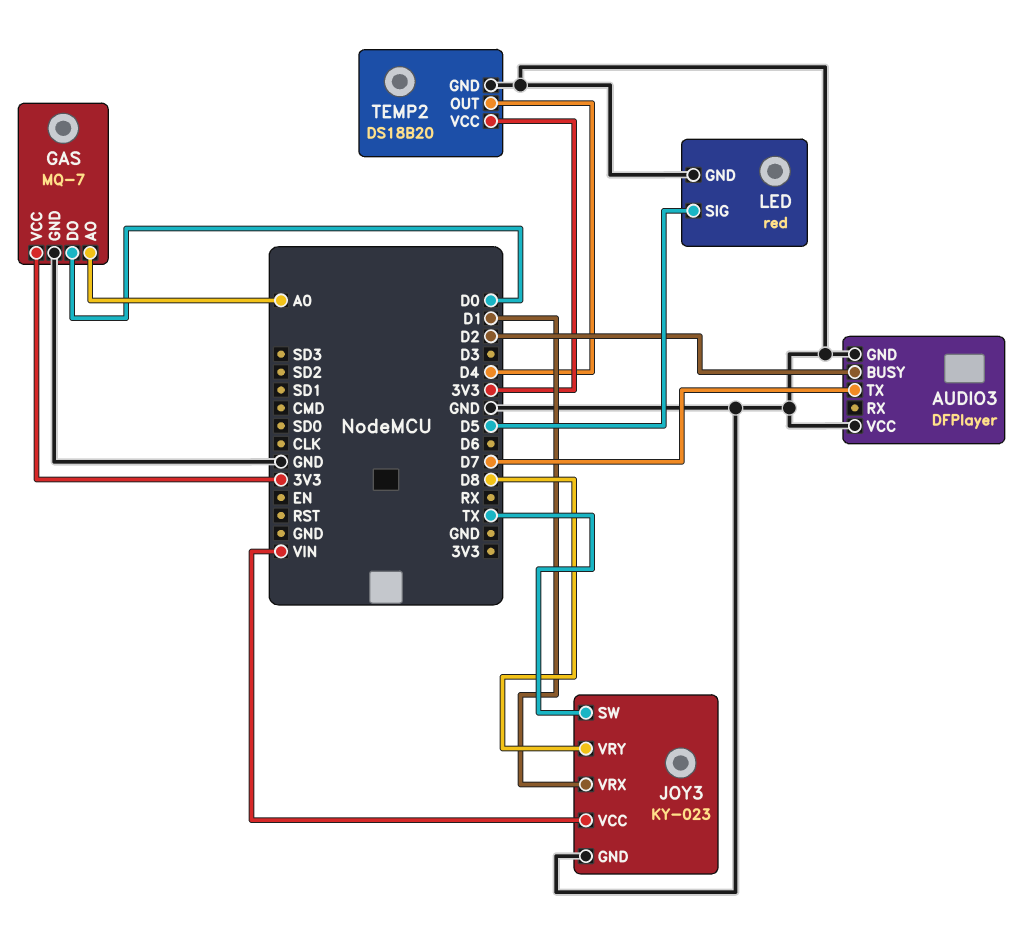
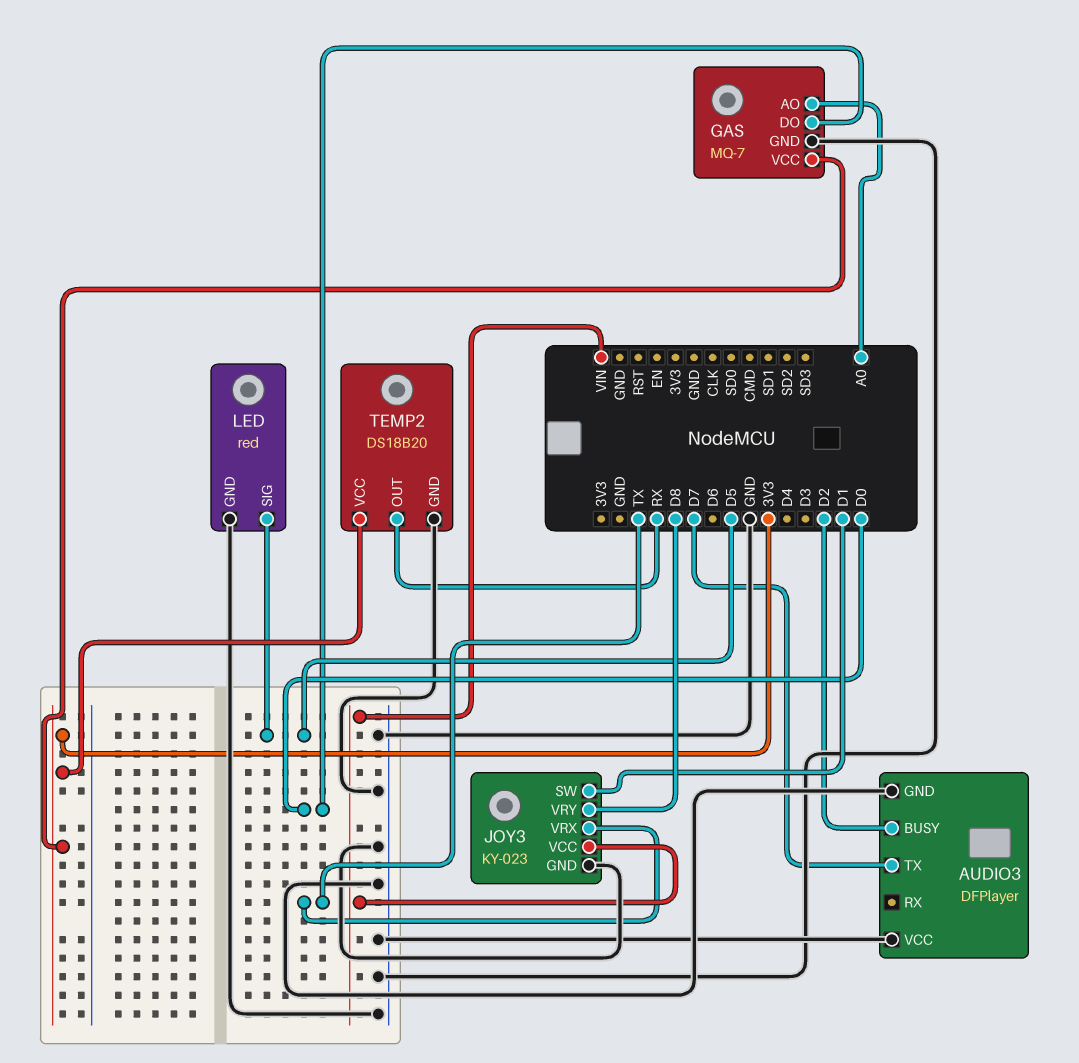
JOY3 pin SW: TX -> D1
JOY3 pin VRX: D1 -> TX
TEMP2 pin OUT: D4 -> RX

